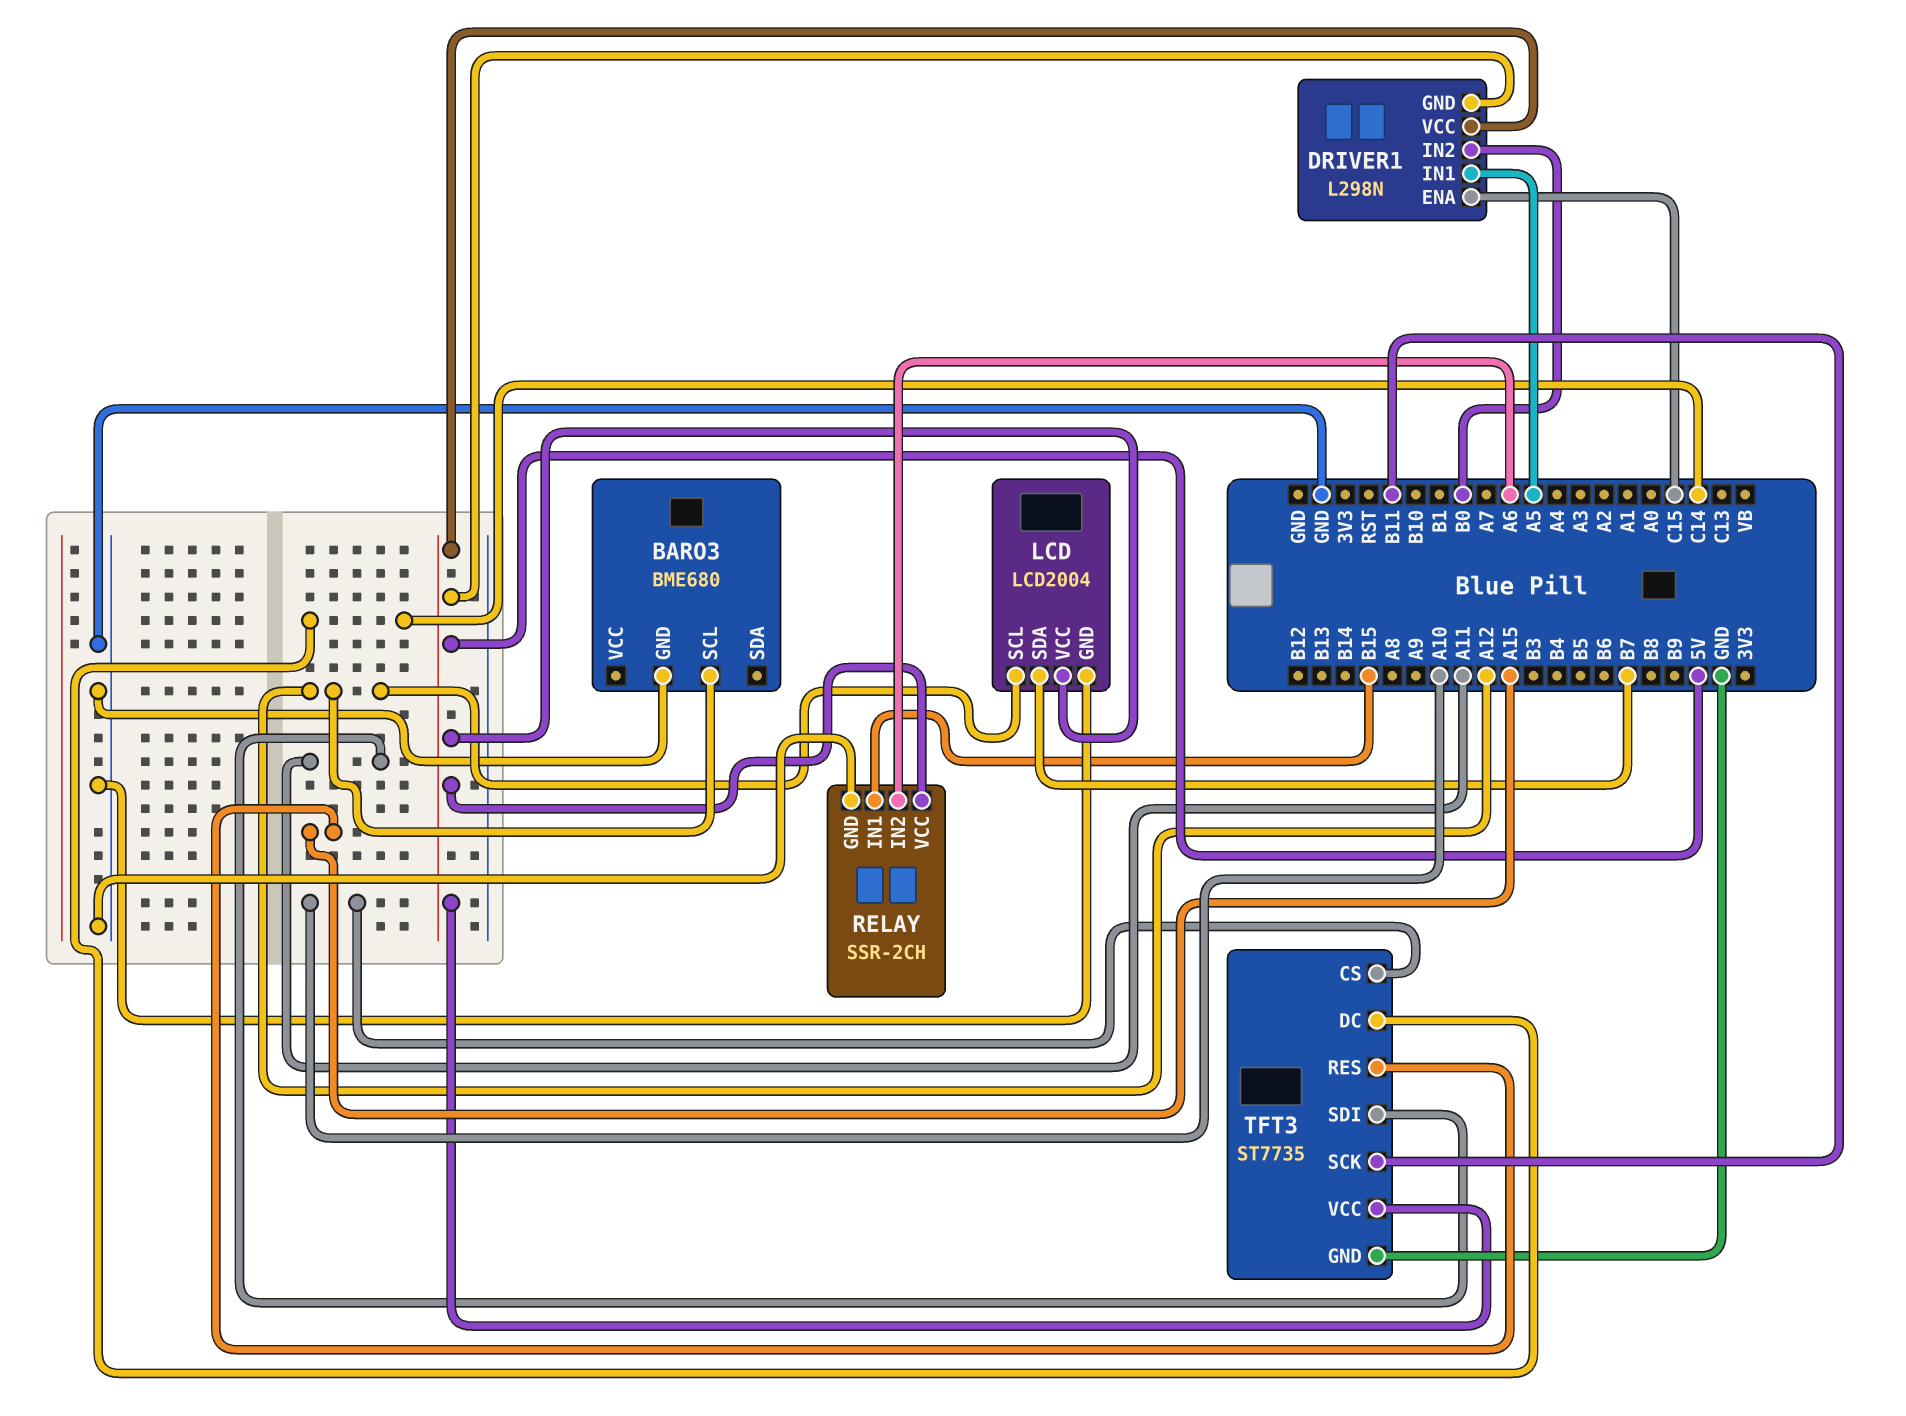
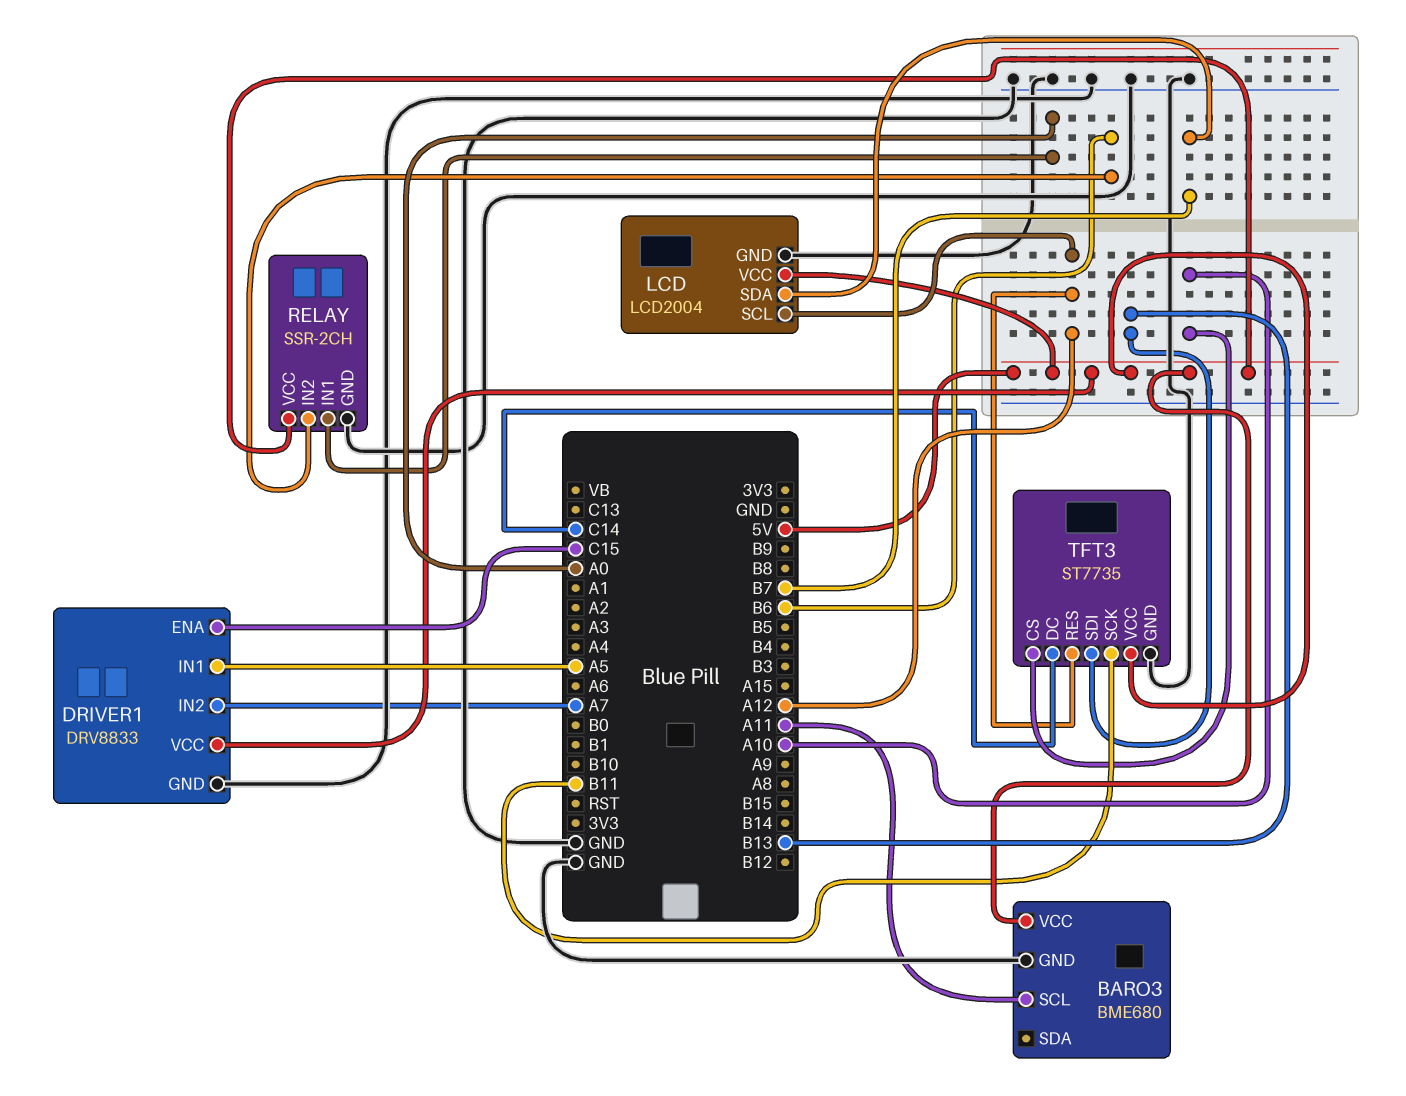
BARO3 pin SCL: A12 -> A11
BARO3 pin VCC: none -> 5V
DRIVER1: L298N -> DRV8833
DRIVER1 pin GND: 5V -> GND
DRIVER1 pin IN2: B0 -> A7
RELAY pin IN1: B15 -> A0
RELAY pin IN2: A6 -> B6
TFT3 pin RES: A15 -> A12
TFT3 pin SDI: A11 -> B13

